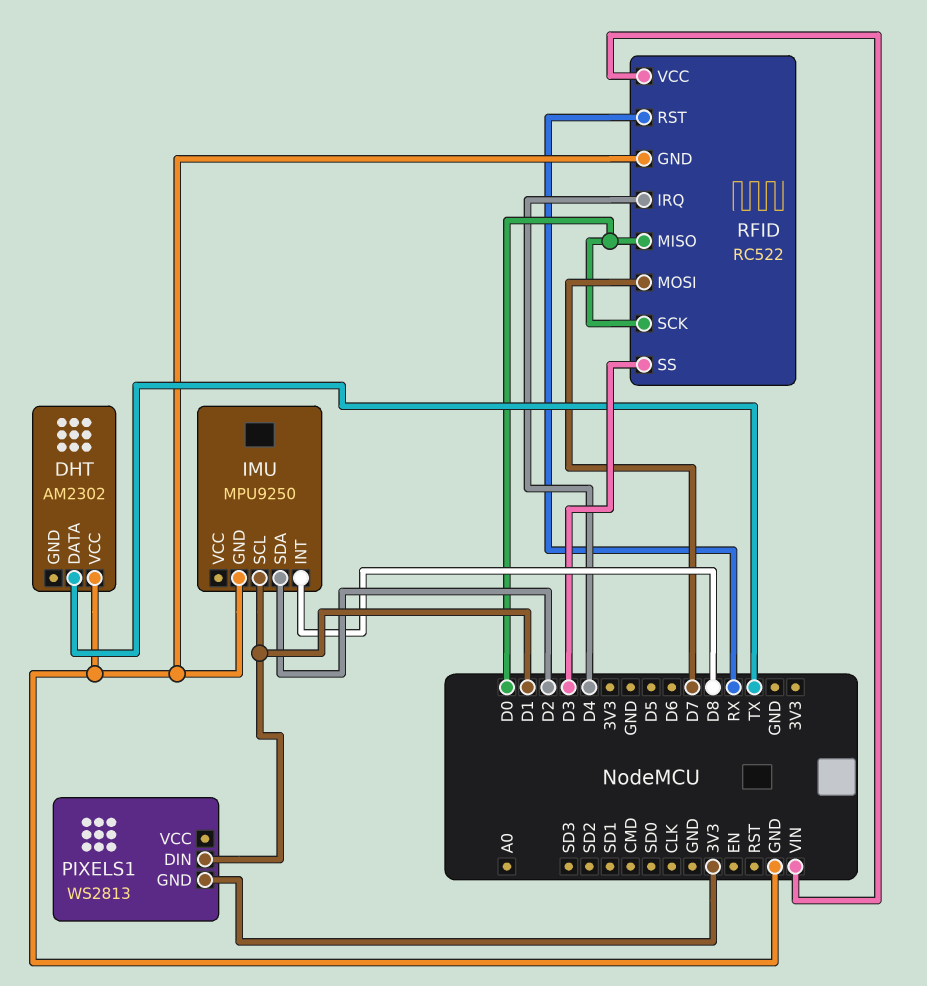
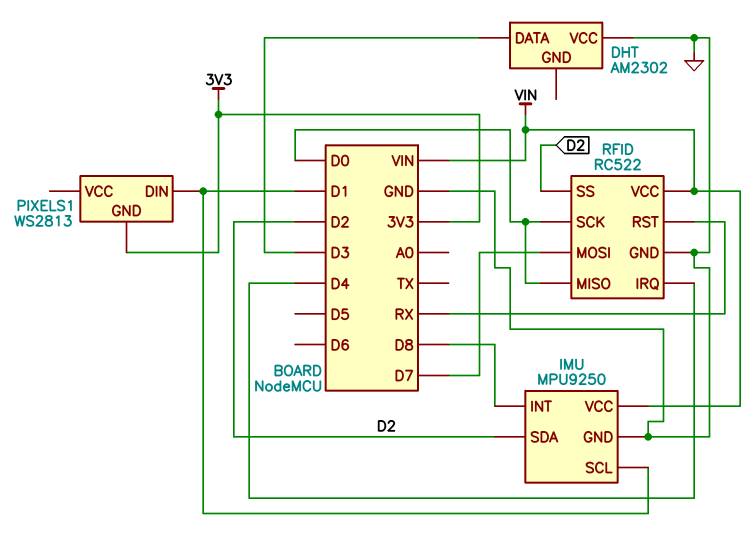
DHT pin DATA: TX -> D3
IMU pin VCC: none -> VIN
RFID pin SS: D3 -> D2

